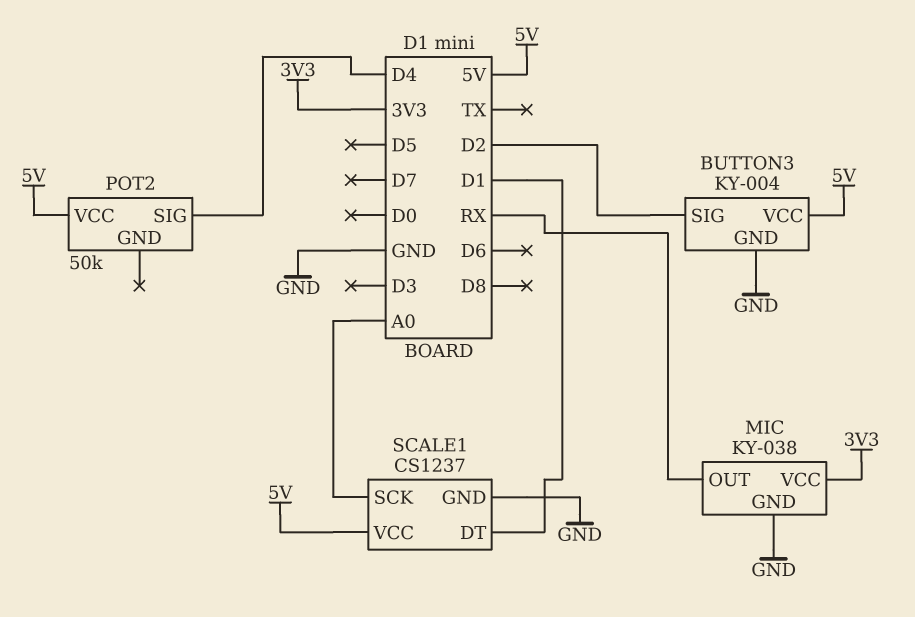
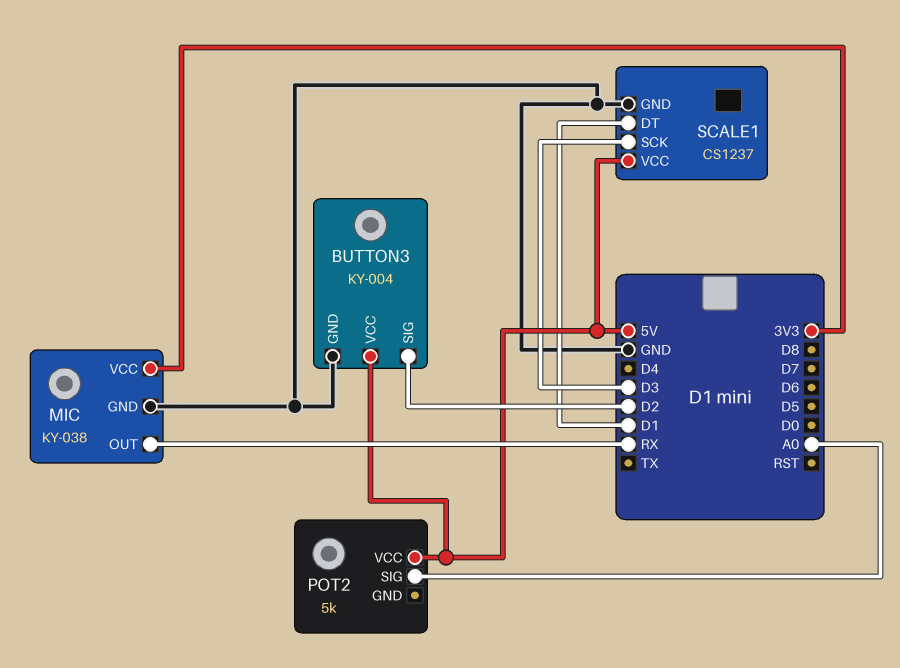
POT2: 50k -> 5k
POT2 pin SIG: D4 -> A0
SCALE1 pin SCK: A0 -> D3

